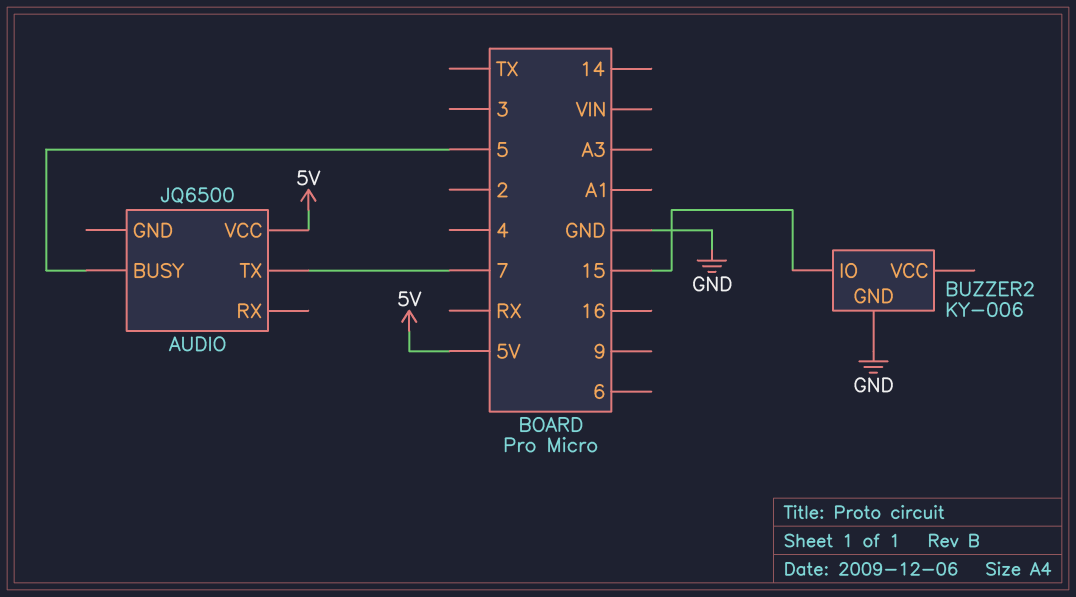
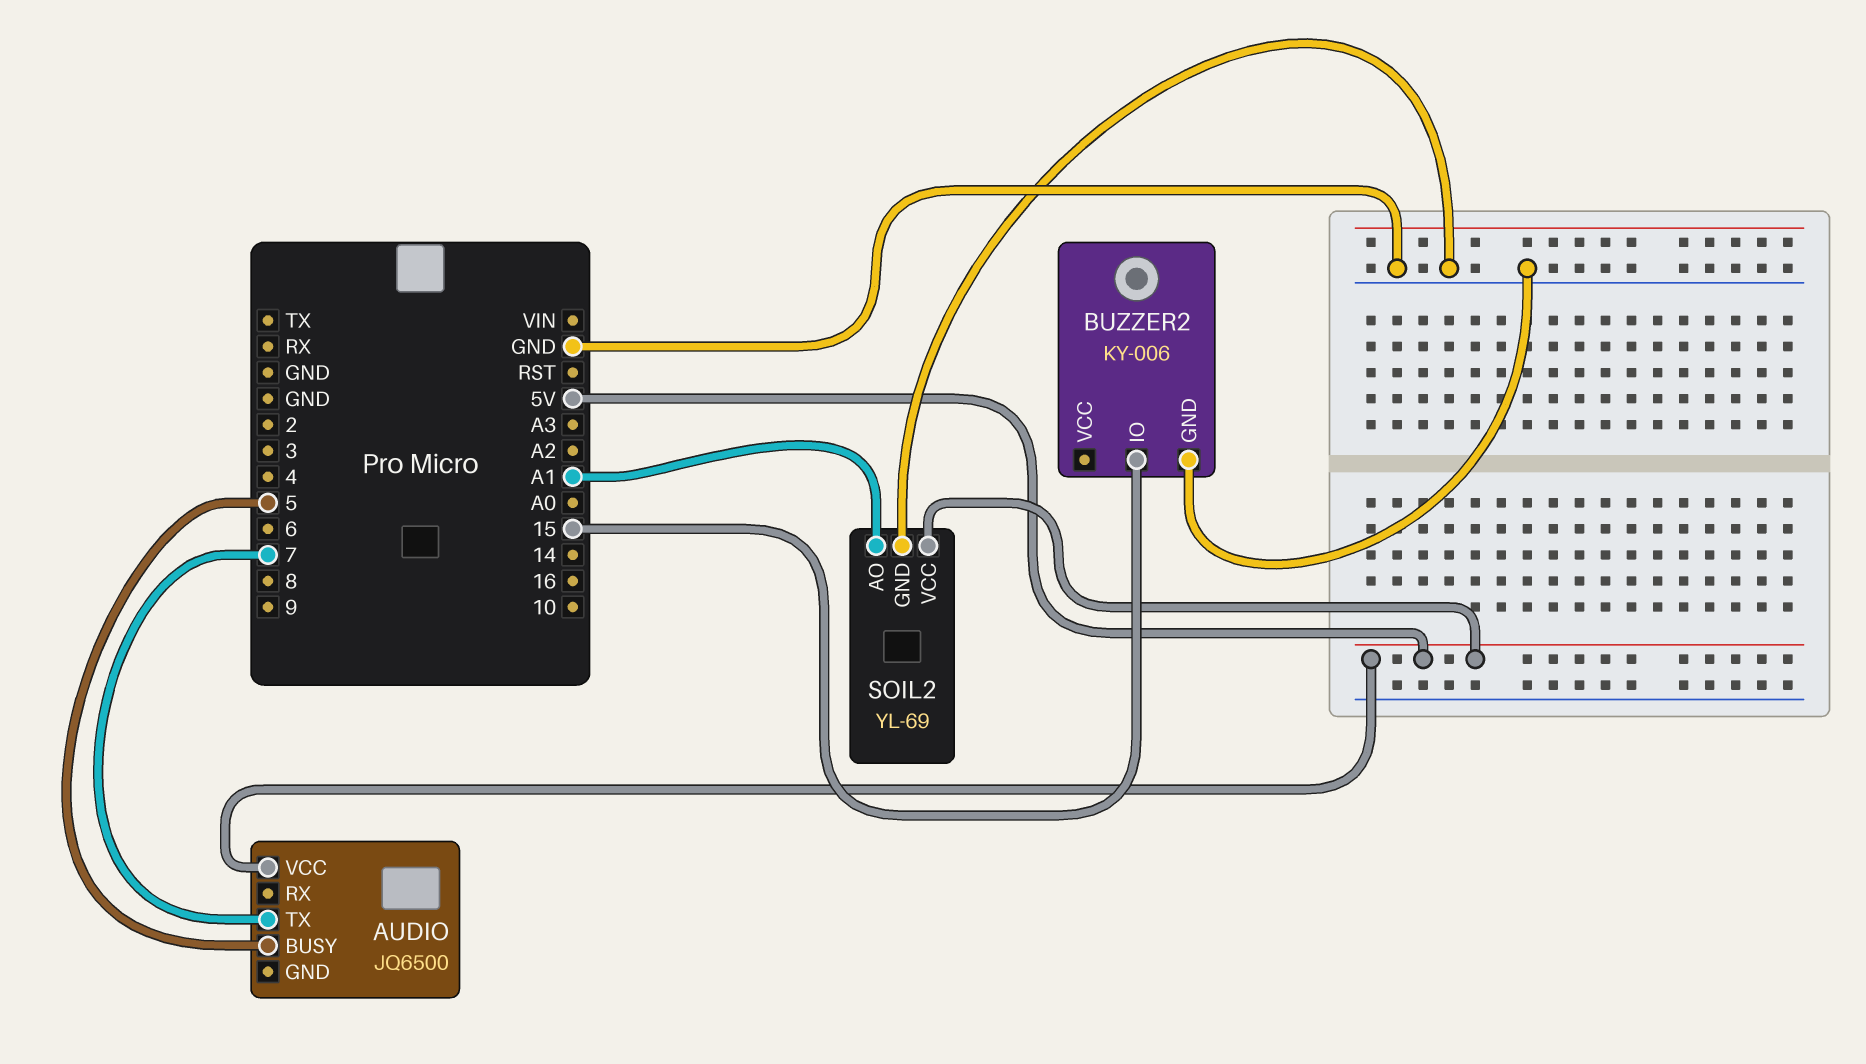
SOIL2: none -> YL-69
SOIL2 pin AO: none -> A1
SOIL2 pin GND: none -> GND
SOIL2 pin VCC: none -> 5V

